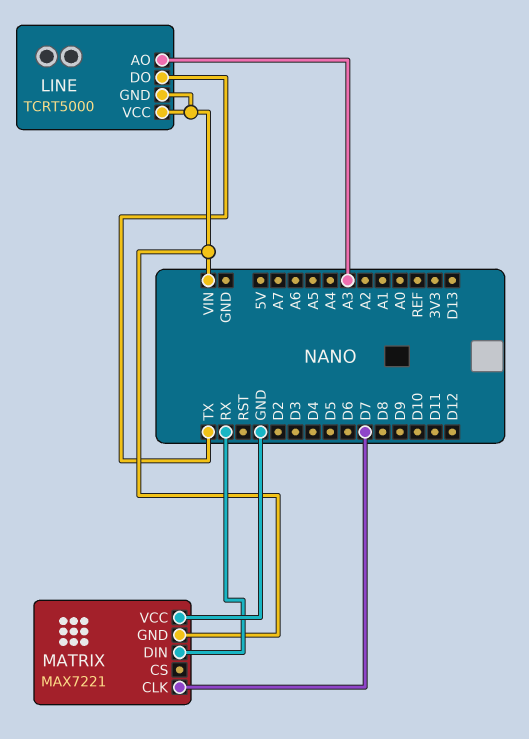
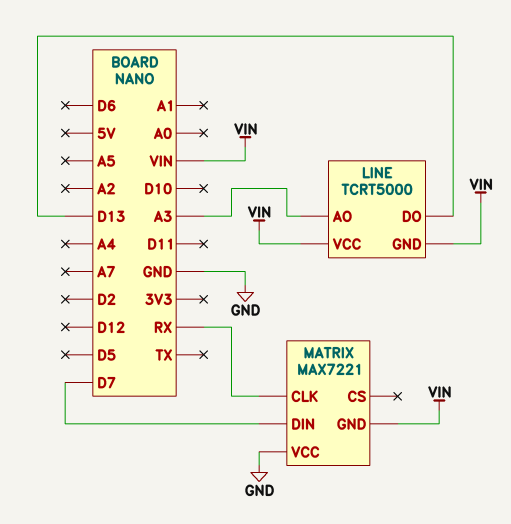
LINE pin DO: TX -> D13
MATRIX pin CLK: D7 -> RX
MATRIX pin DIN: RX -> D7

